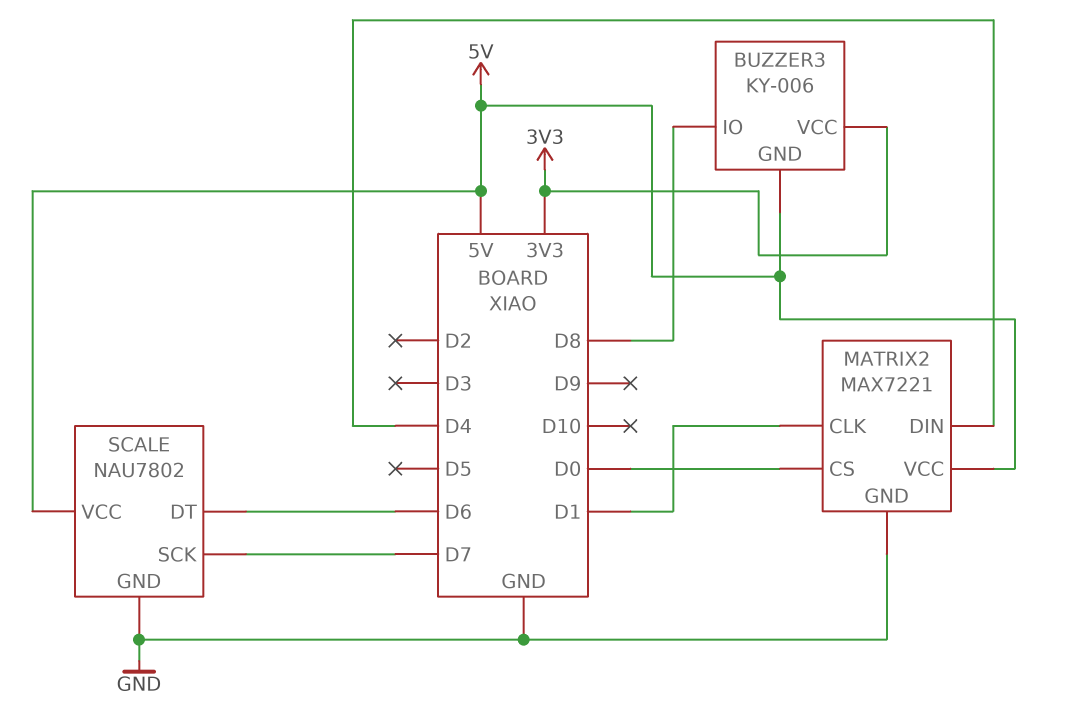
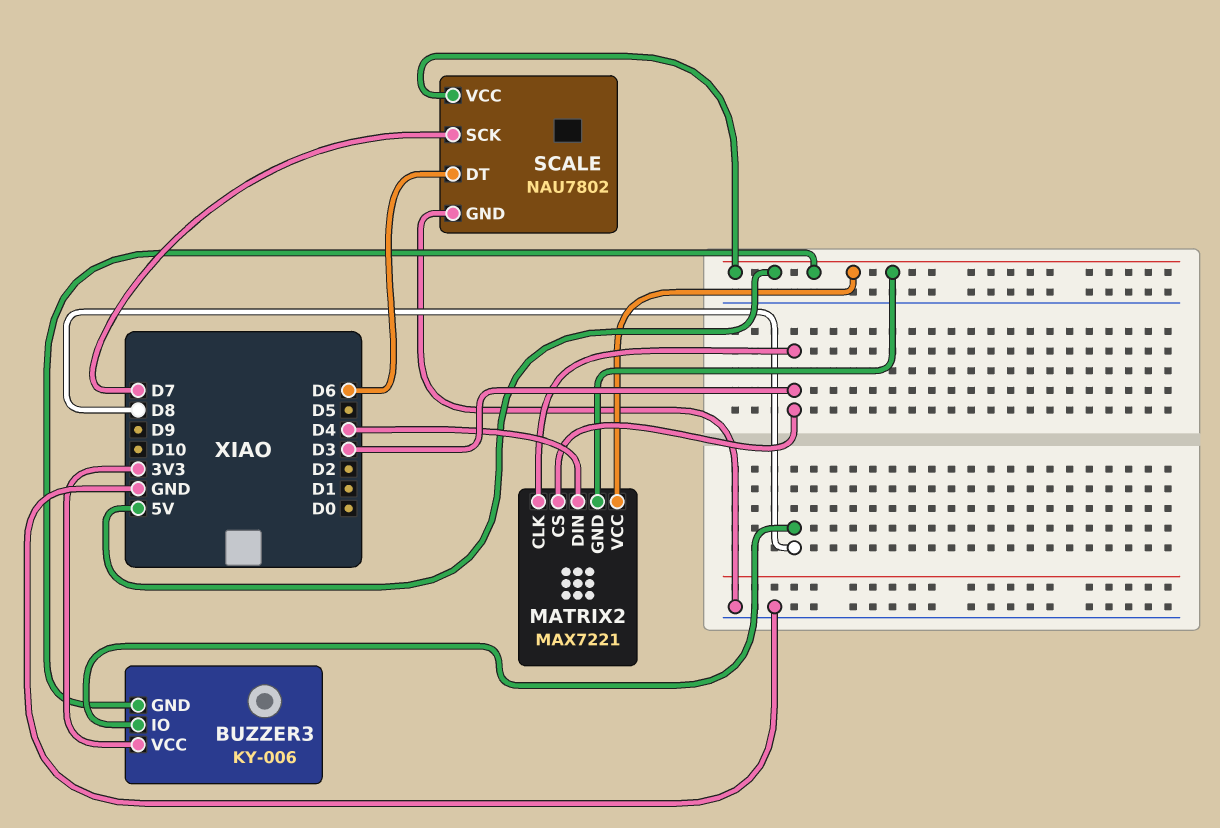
MATRIX2 pin CLK: D1 -> D3
MATRIX2 pin CS: D0 -> D3
MATRIX2 pin GND: GND -> 5V

